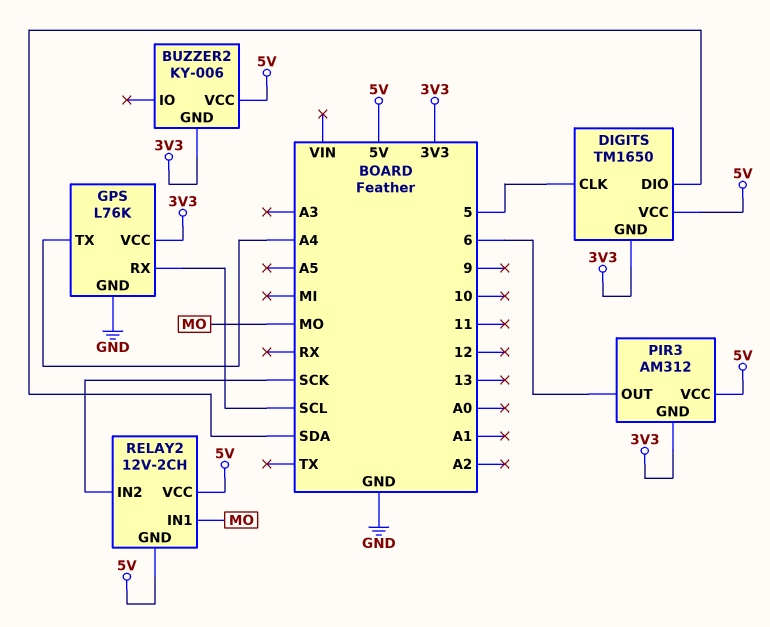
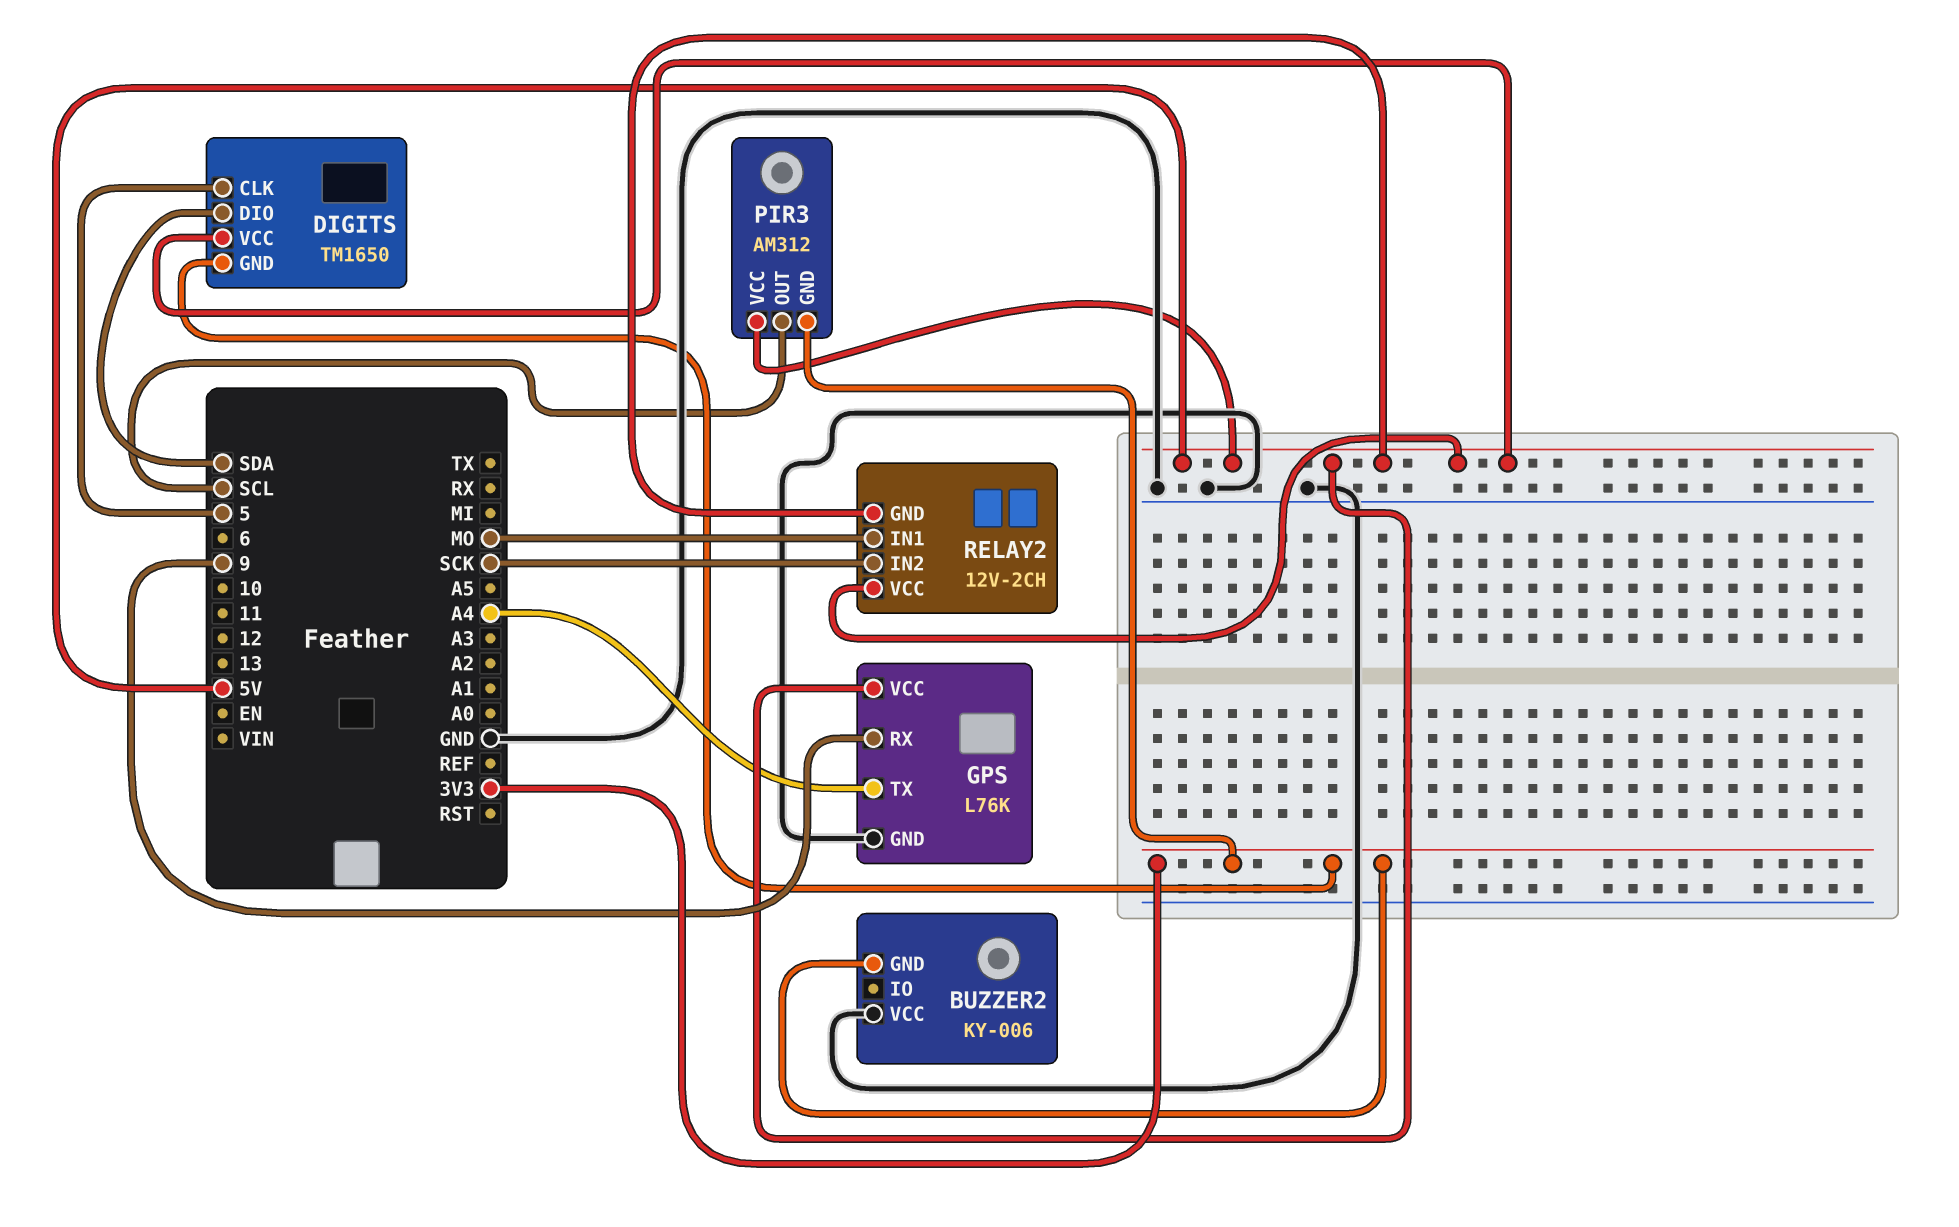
BUZZER2 pin VCC: 5V -> GND
GPS pin RX: SCL -> 9
GPS pin VCC: 3V3 -> 5V
PIR3 pin OUT: 6 -> SCL

